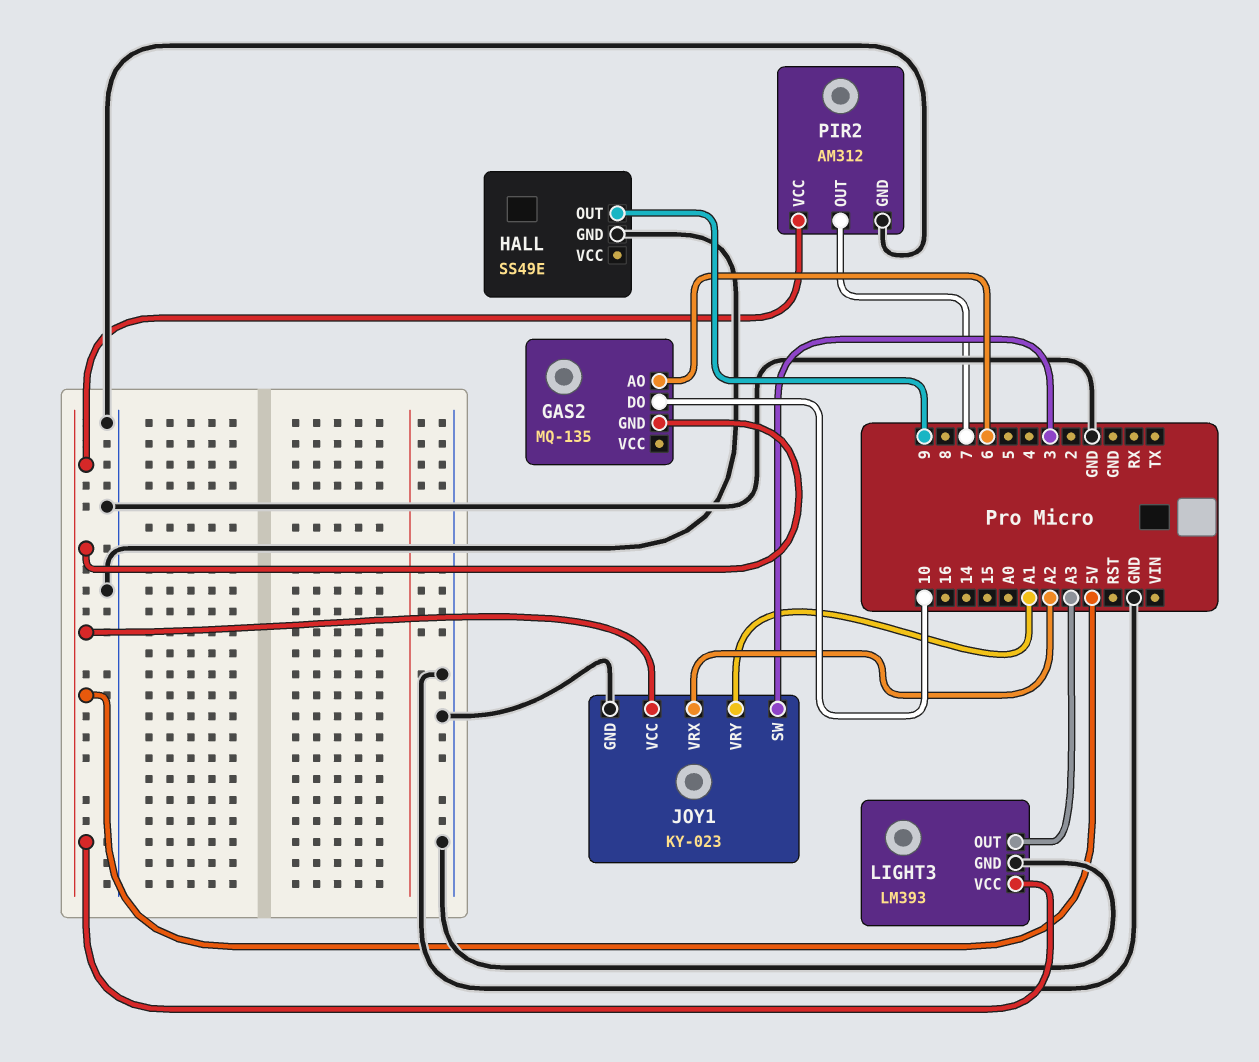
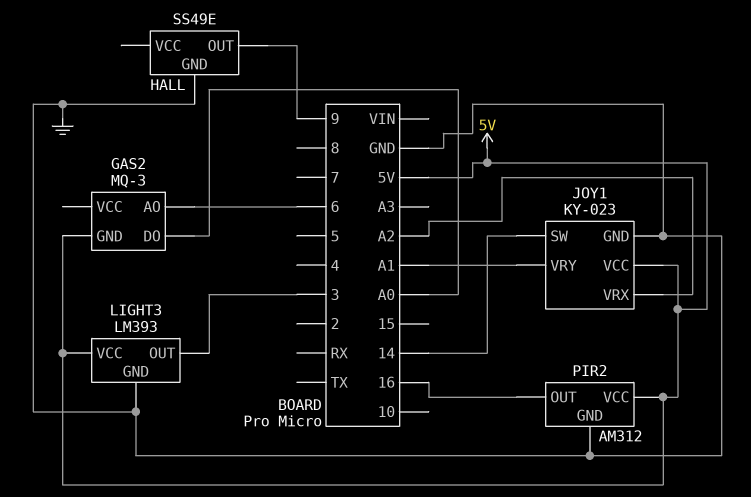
GAS2: MQ-135 -> MQ-3
GAS2 pin DO: 10 -> A0
JOY1 pin SW: 3 -> 14
LIGHT3 pin OUT: A3 -> 3
PIR2 pin OUT: 7 -> 16

